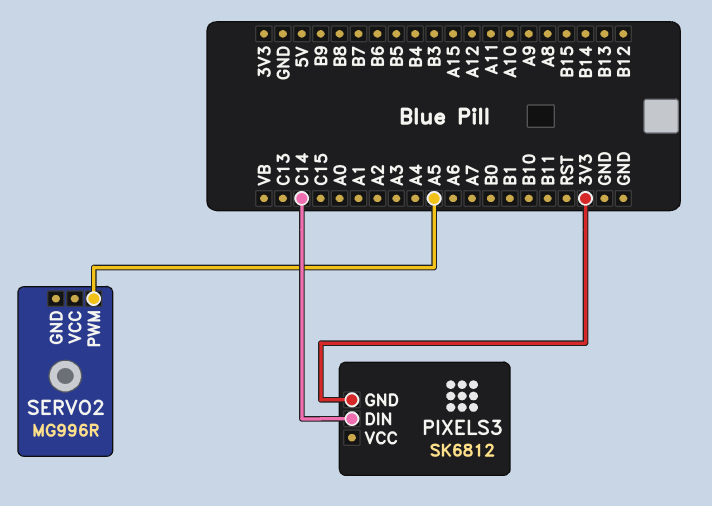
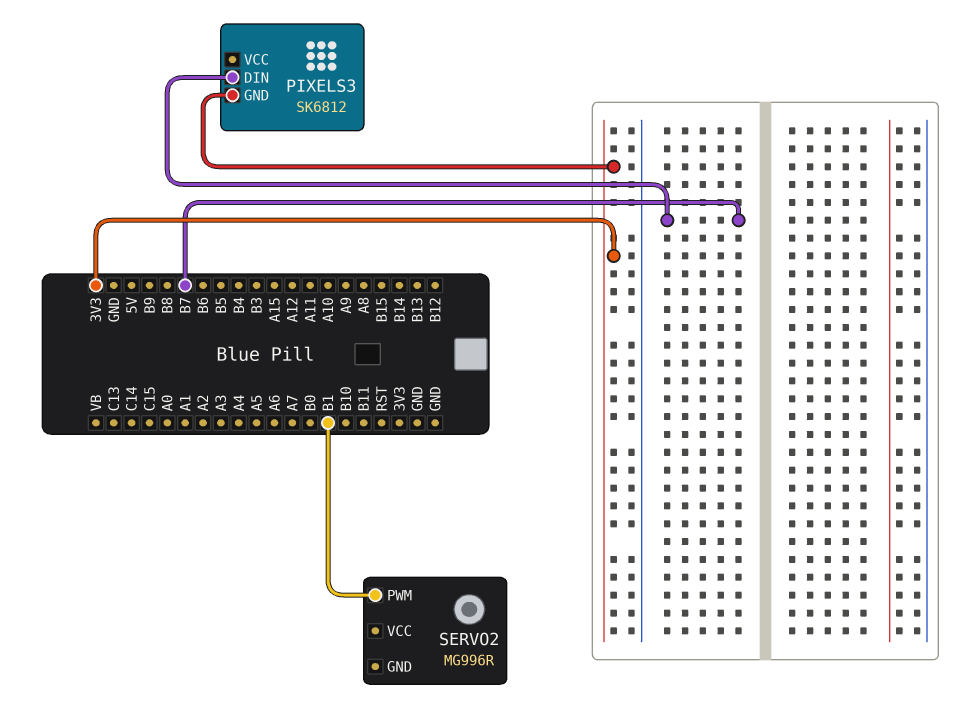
PIXELS3 pin DIN: C14 -> B7
SERVO2 pin PWM: A5 -> B1

